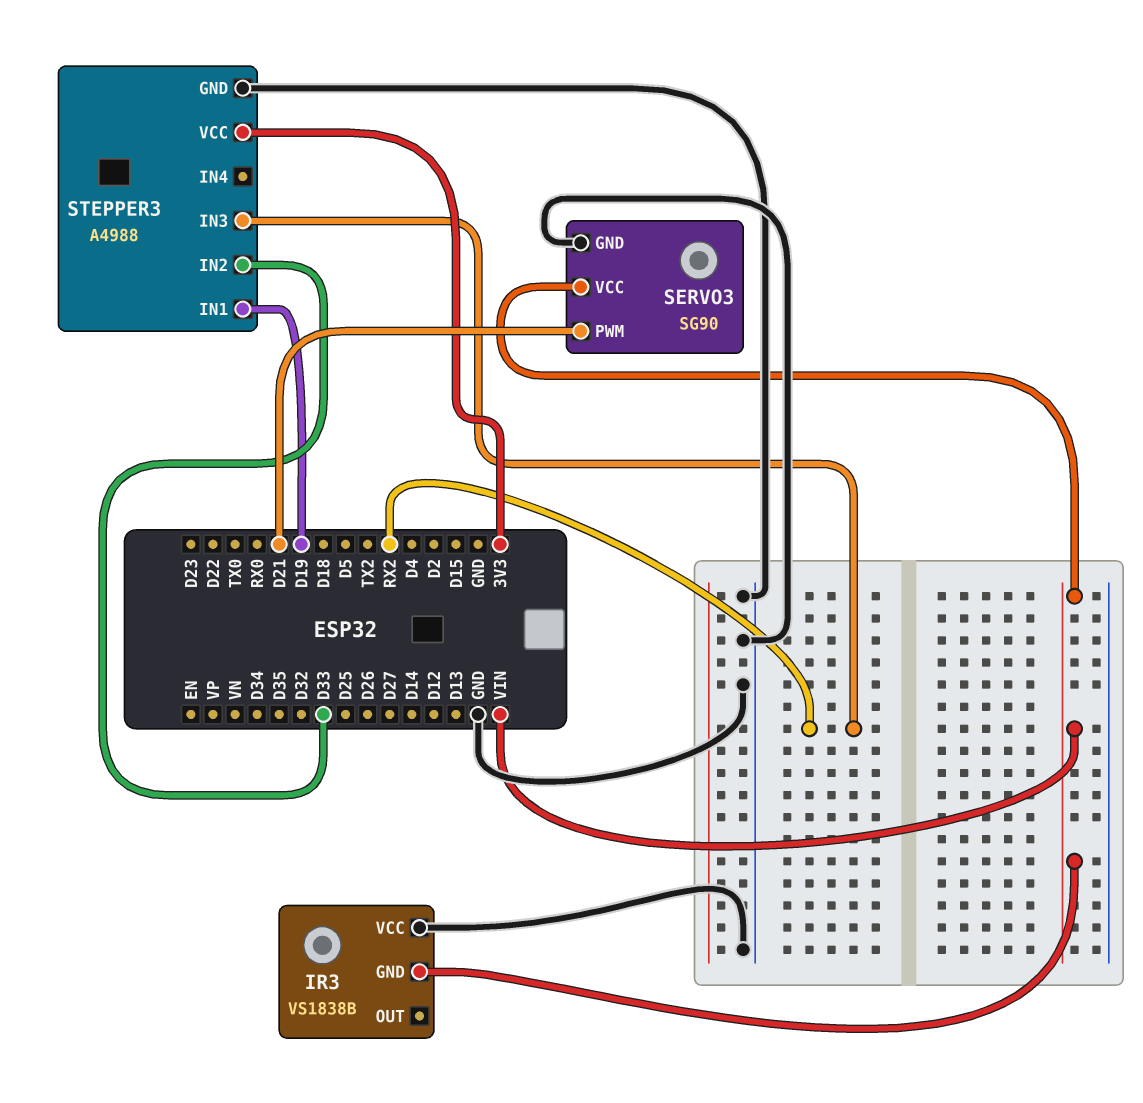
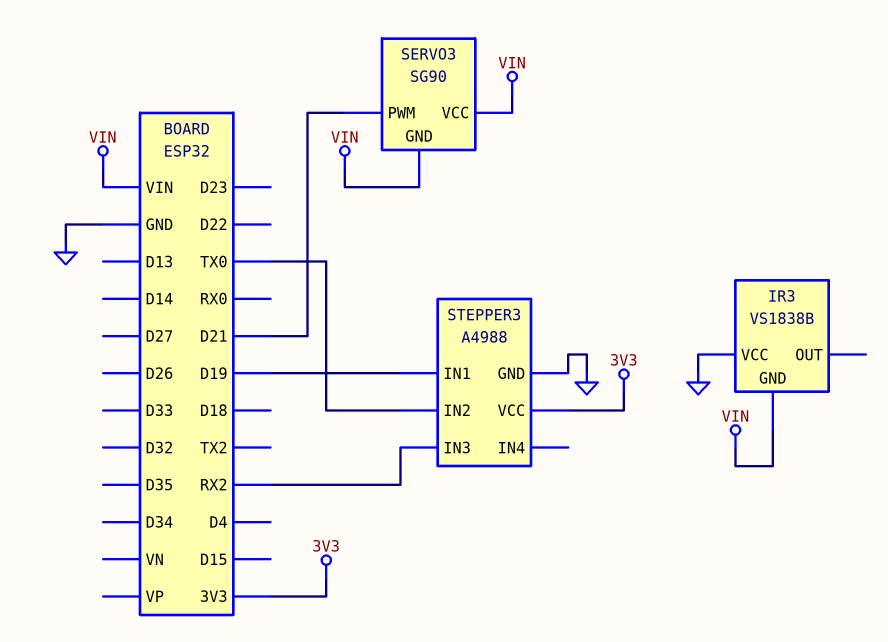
SERVO3 pin GND: GND -> VIN
STEPPER3 pin IN2: D33 -> TX0

